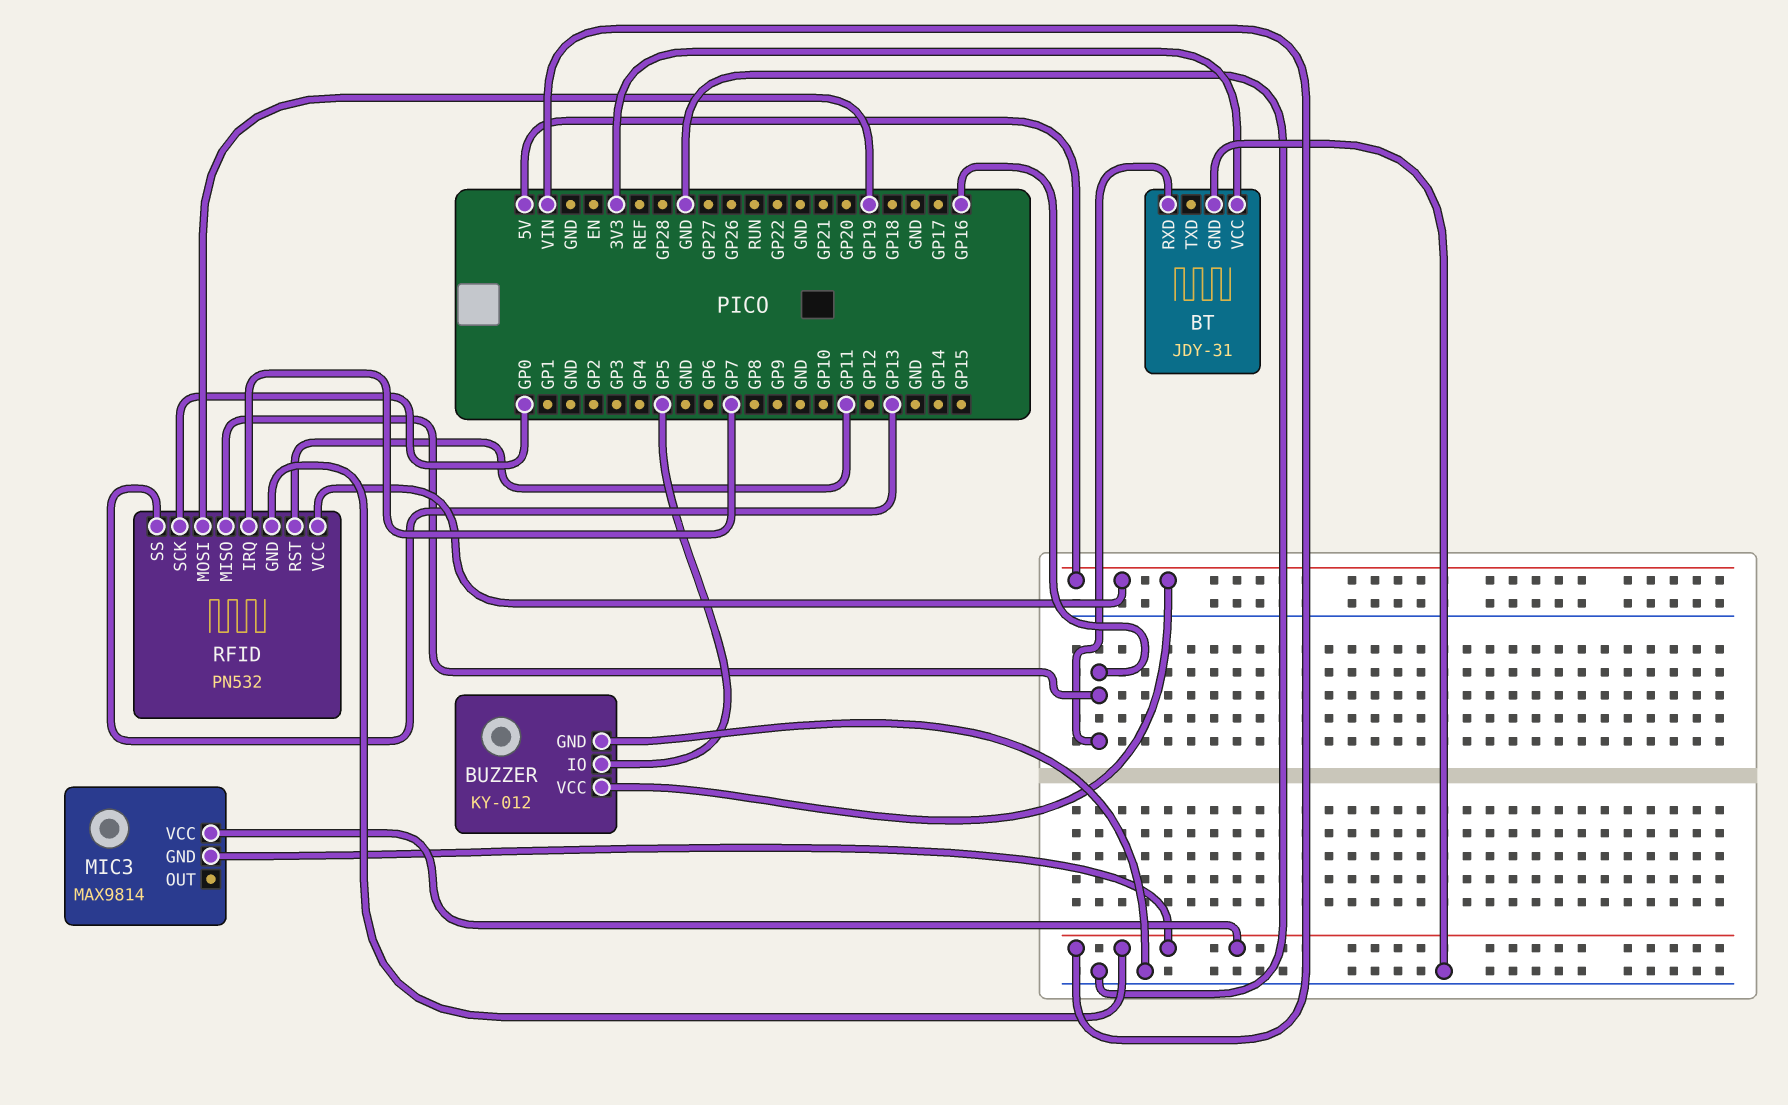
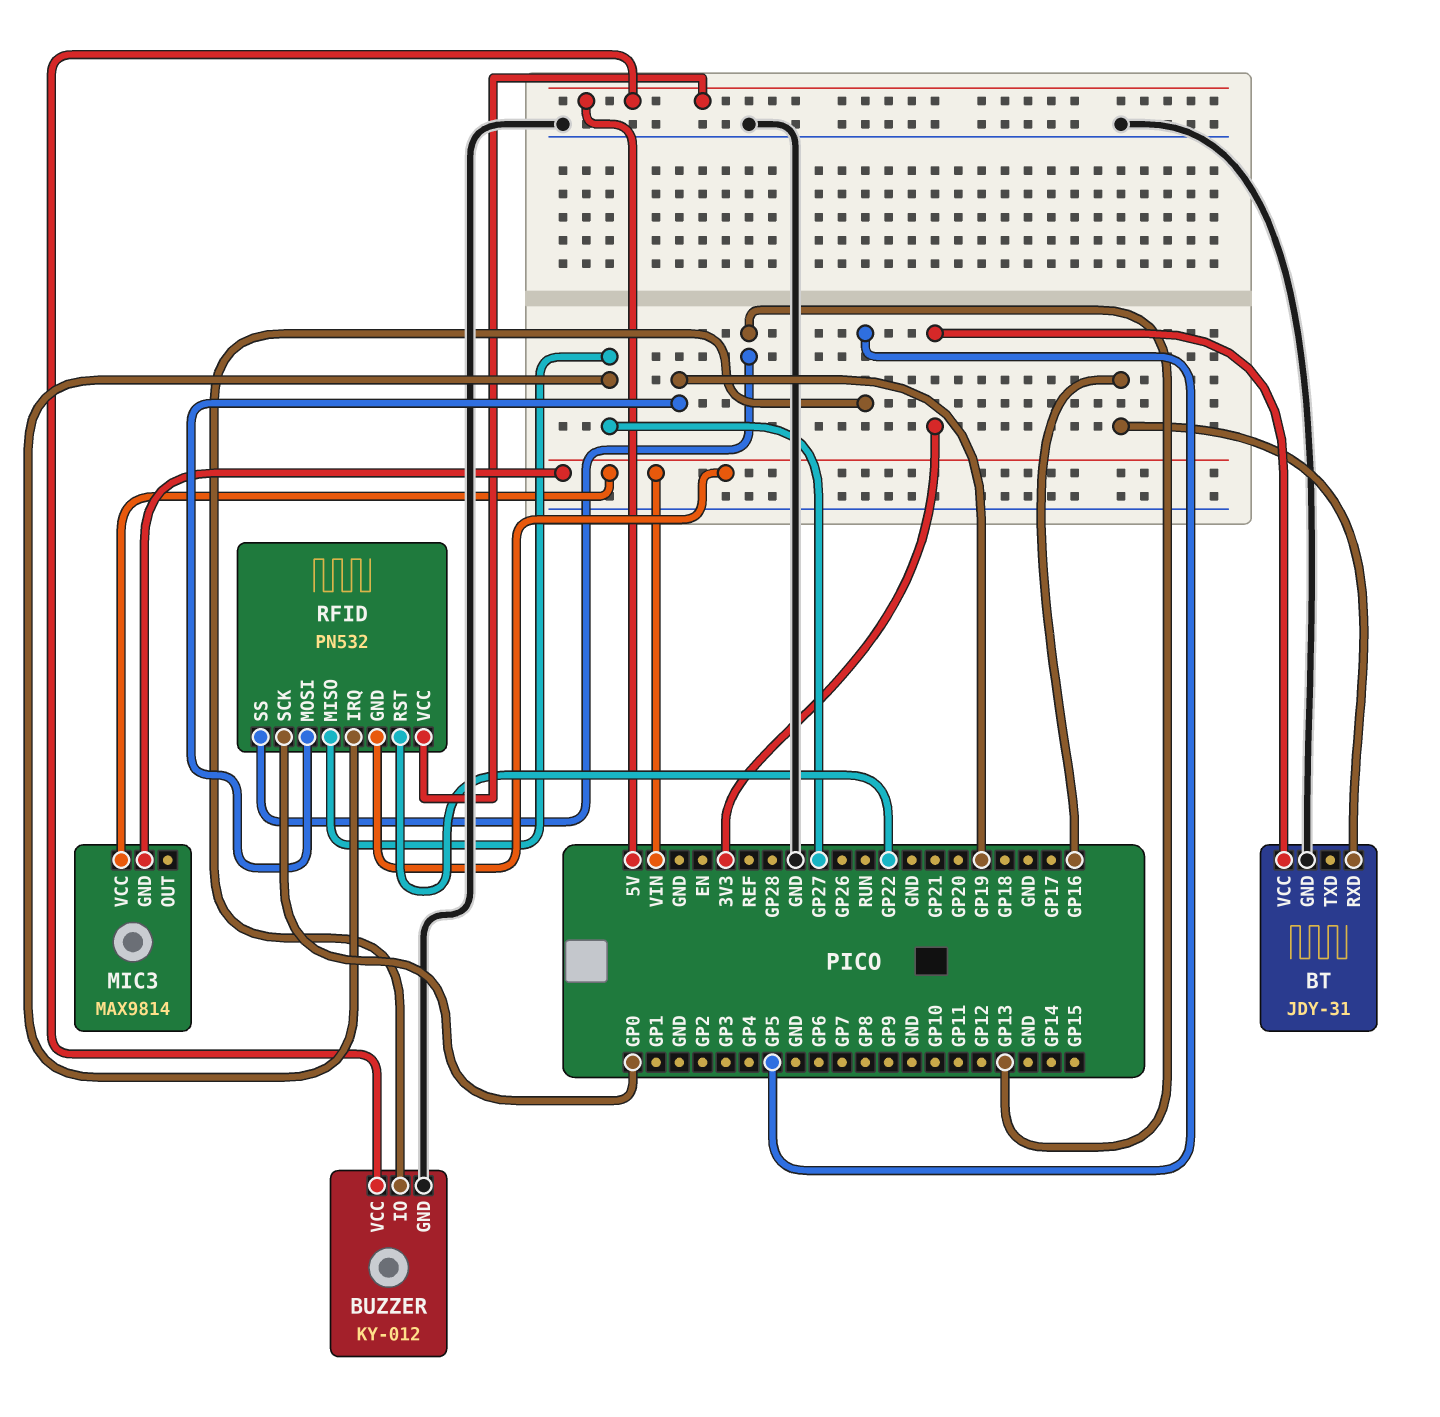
RFID pin IRQ: GP7 -> GP27
RFID pin MISO: GP16 -> GP27
RFID pin RST: GP11 -> GP22

